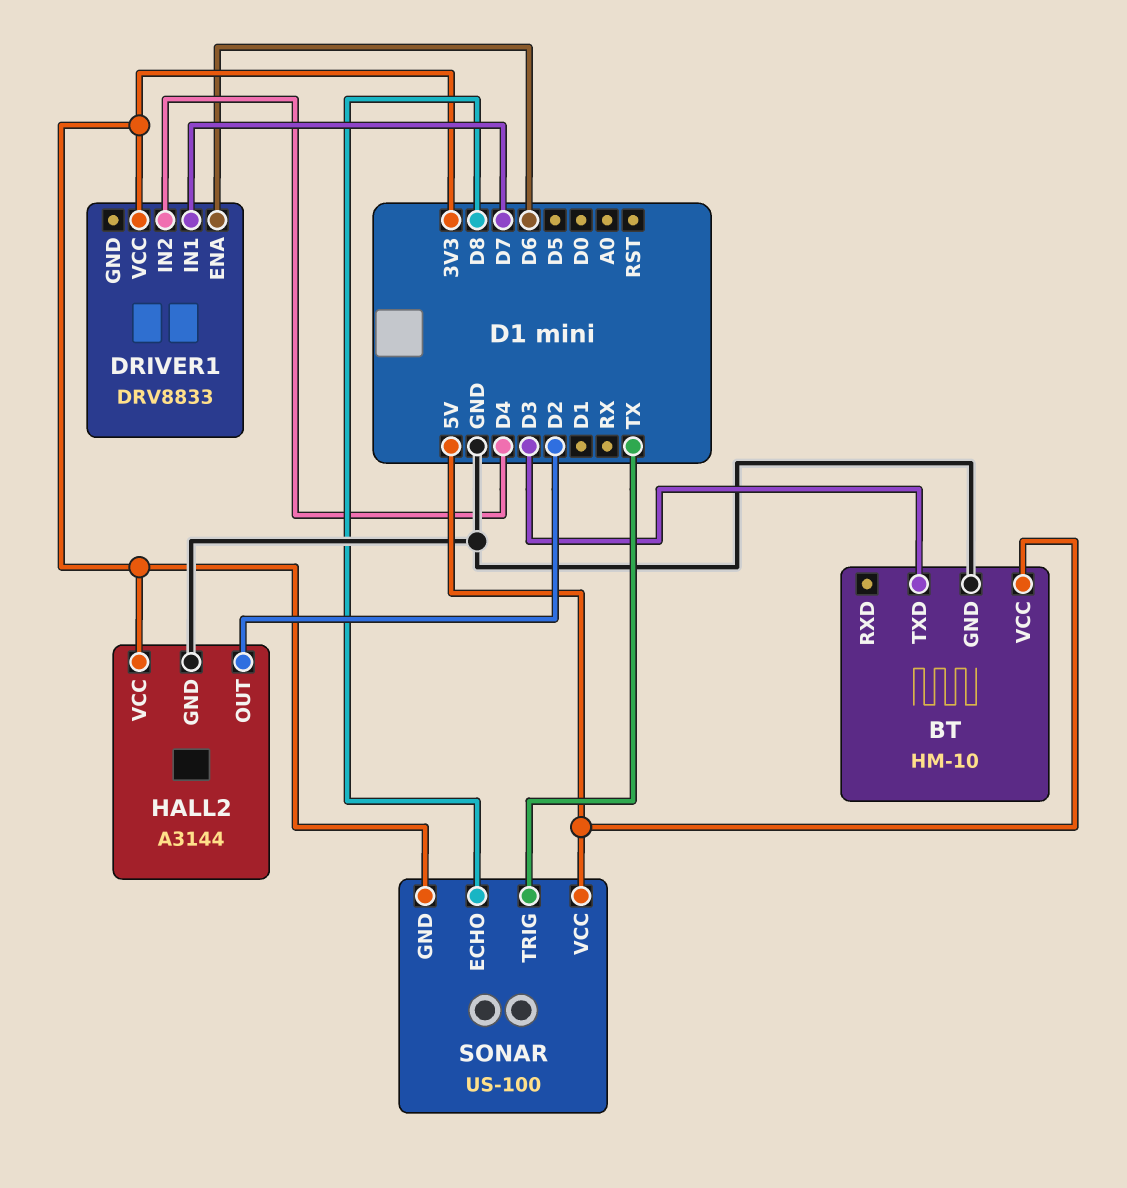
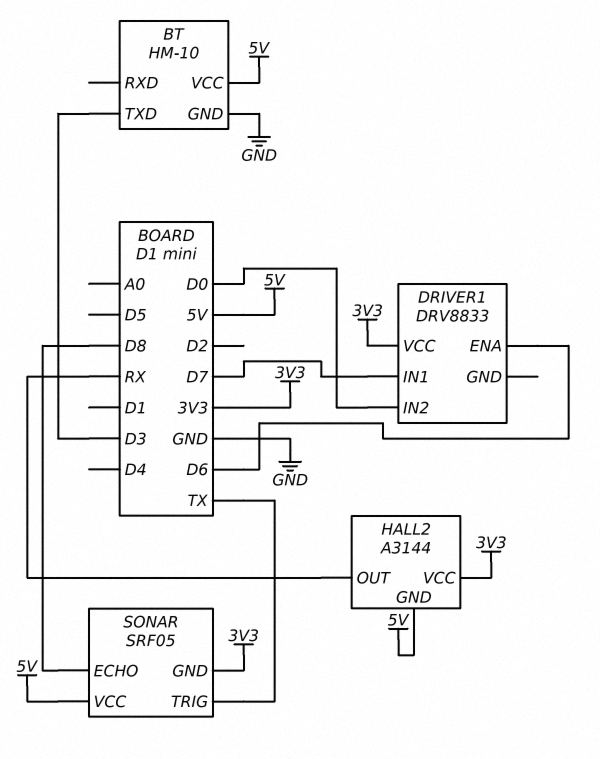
DRIVER1 pin IN2: D4 -> D0
HALL2 pin GND: GND -> 5V
HALL2 pin OUT: D2 -> RX
SONAR: US-100 -> SRF05

